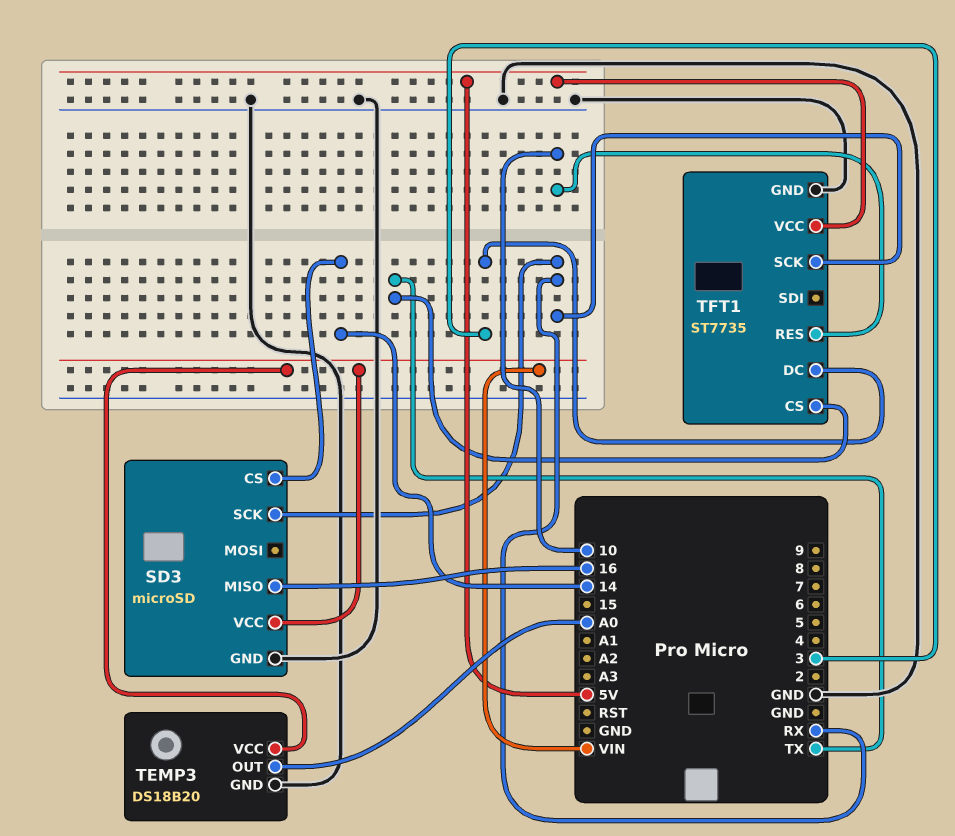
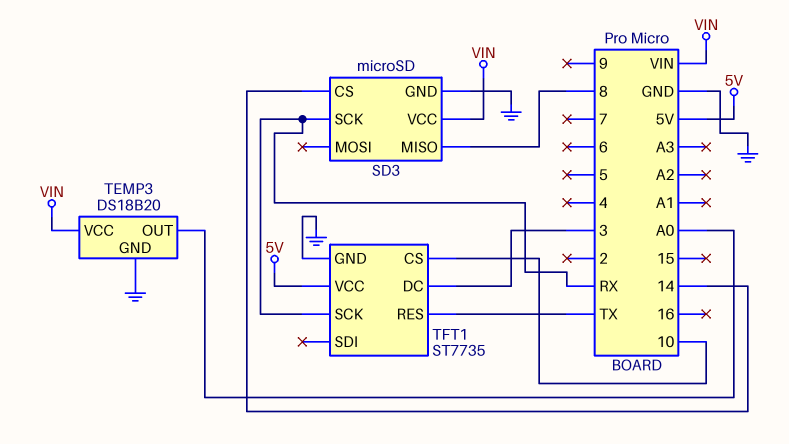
SD3 pin MISO: 16 -> 8
TFT1 pin CS: TX -> 10
TFT1 pin RES: 10 -> TX

